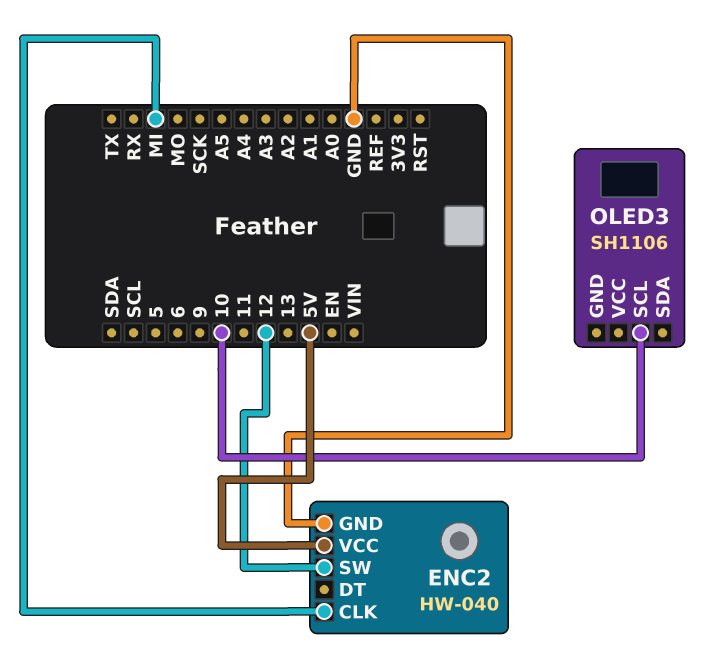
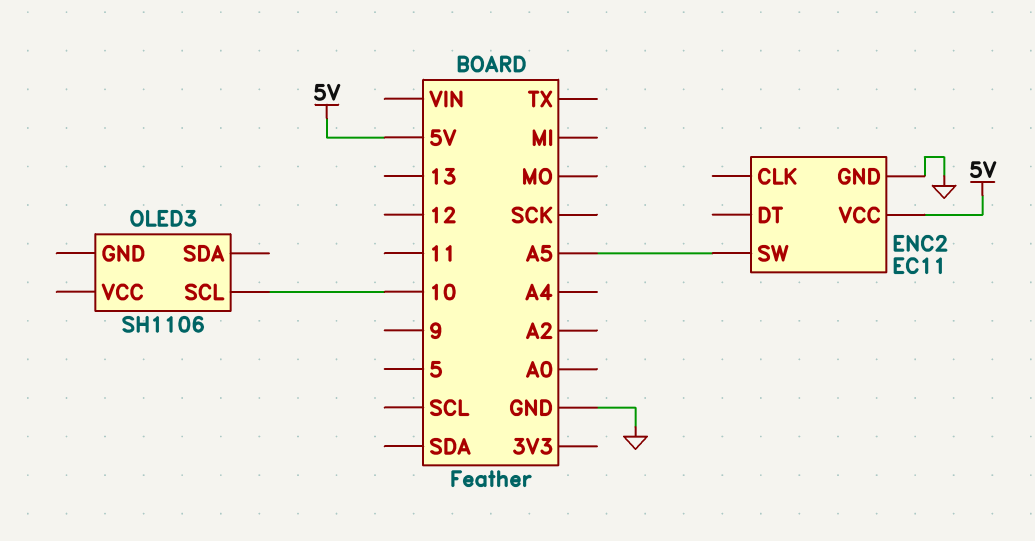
ENC2: HW-040 -> EC11
ENC2 pin CLK: MI -> none
ENC2 pin SW: 12 -> A5

